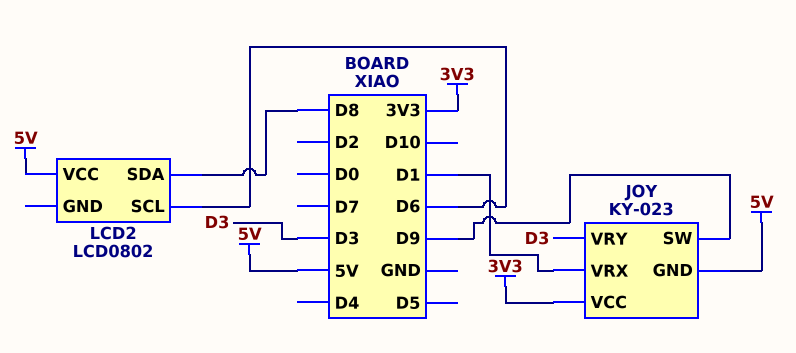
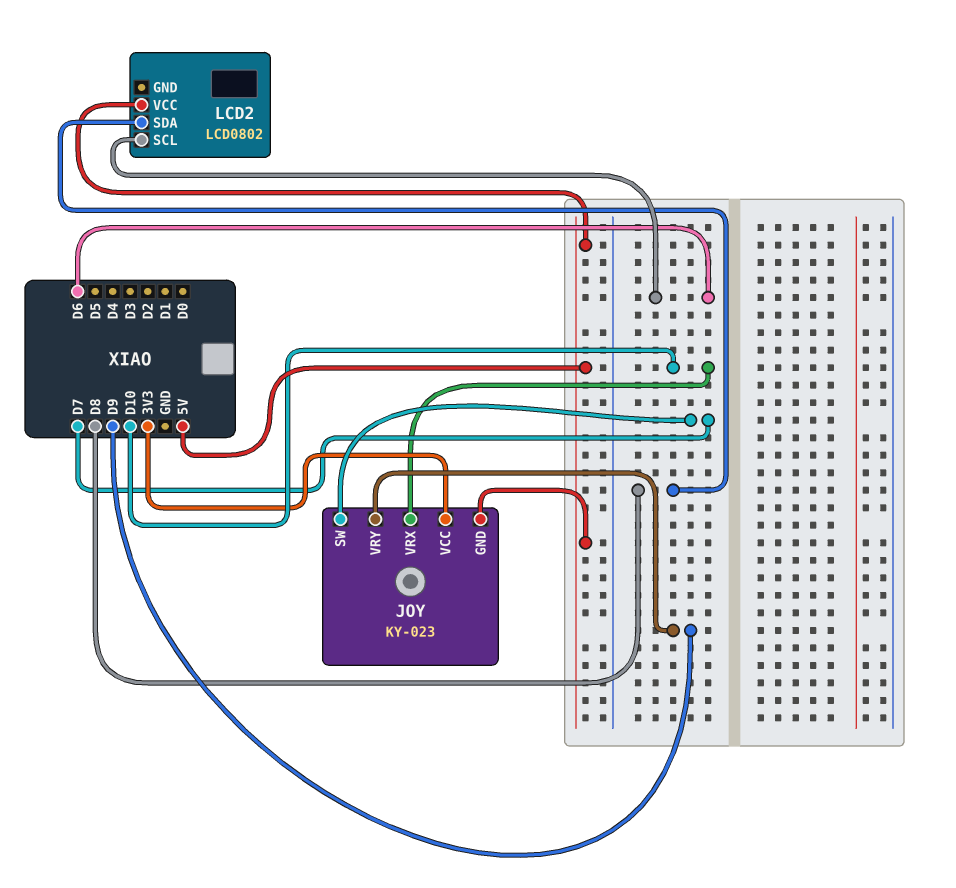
JOY pin SW: D9 -> D7
JOY pin VRX: D1 -> D10
JOY pin VRY: D3 -> D9

